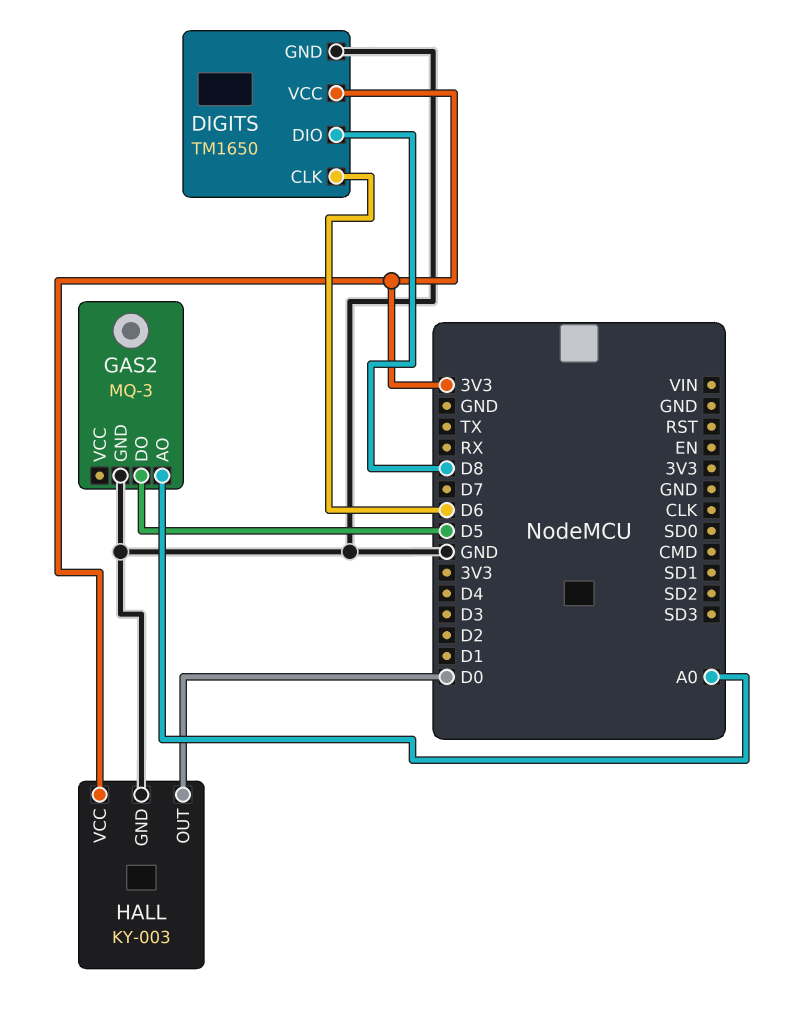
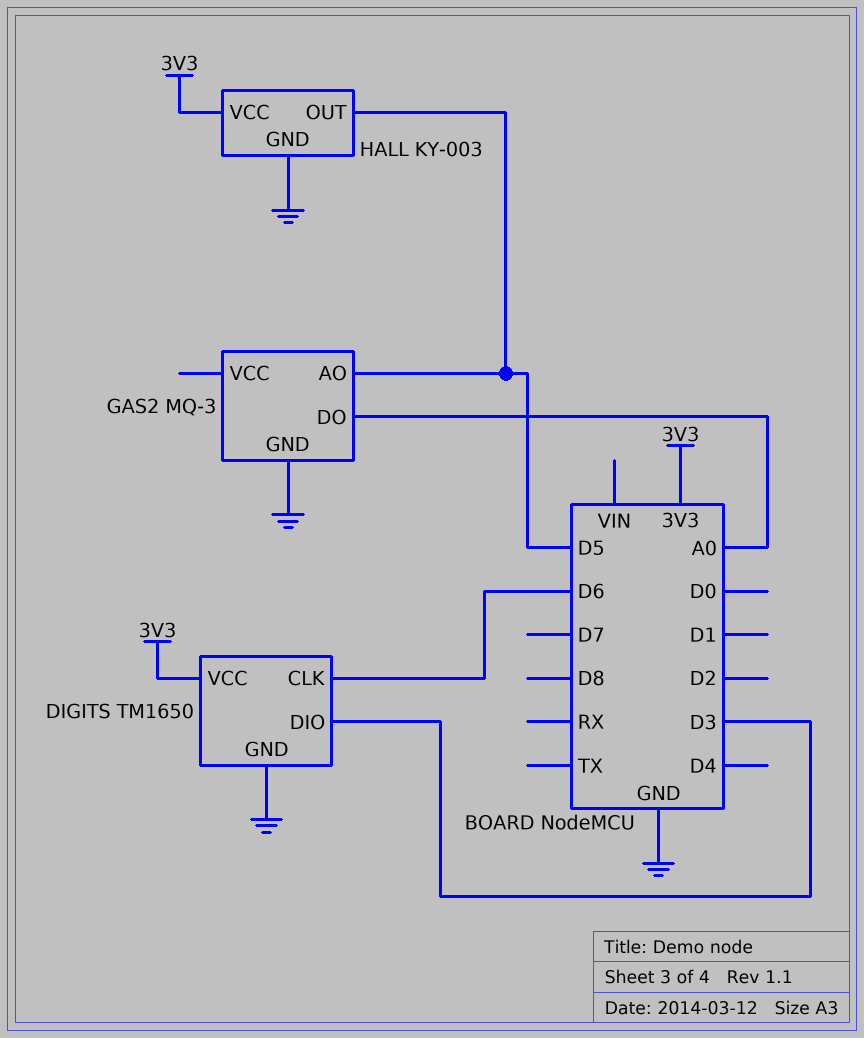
DIGITS pin DIO: D8 -> D3
GAS2 pin AO: A0 -> D5
GAS2 pin DO: D5 -> A0
HALL pin OUT: D0 -> D5

